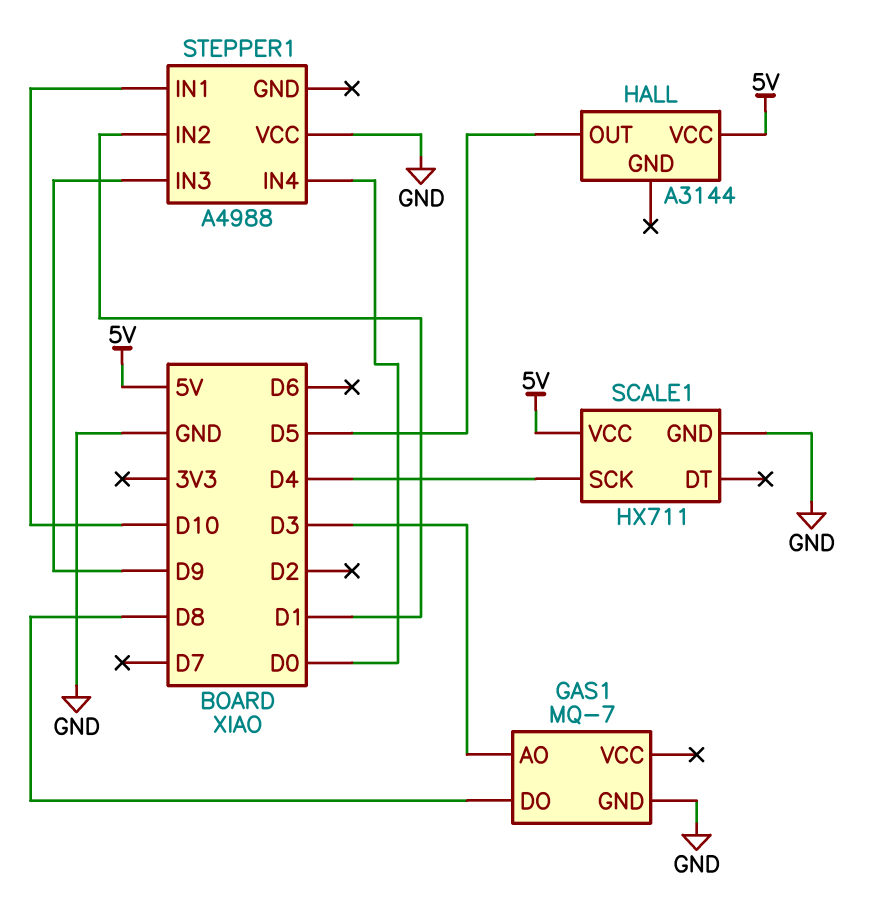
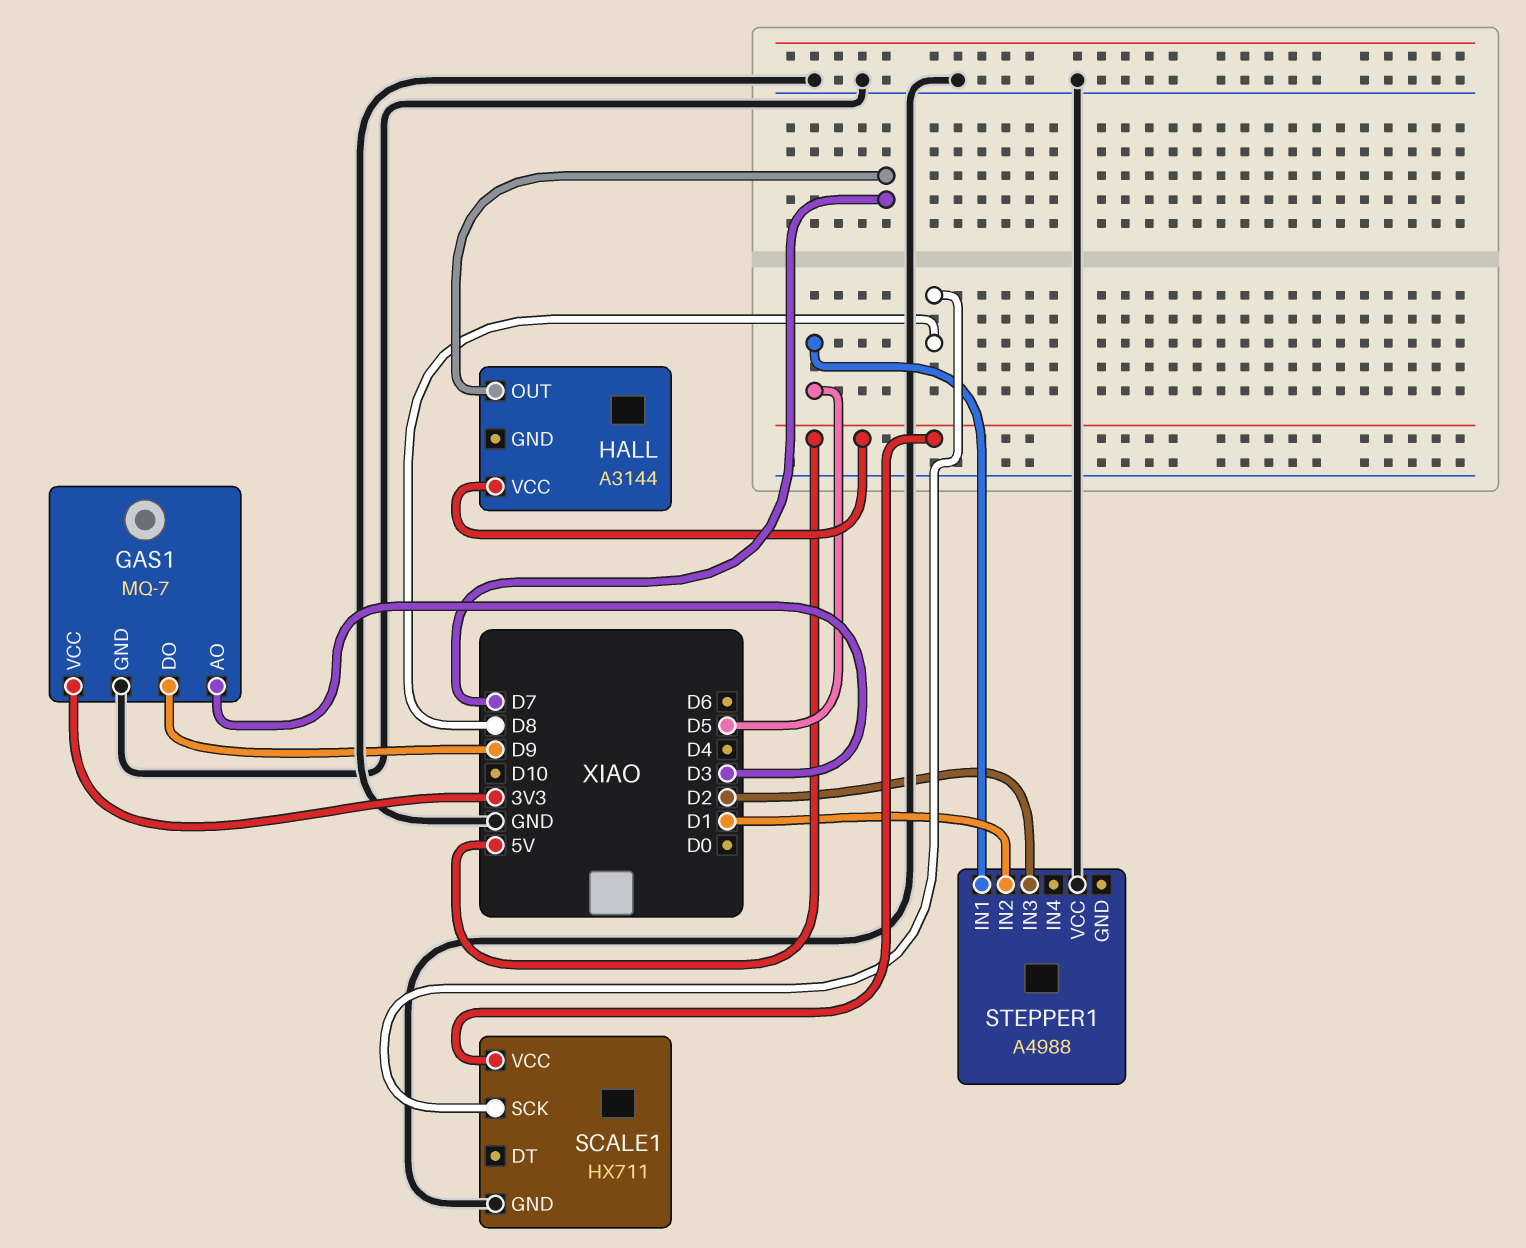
GAS1 pin DO: D8 -> D9
GAS1 pin VCC: none -> 3V3
HALL pin OUT: D5 -> D7
SCALE1 pin SCK: D4 -> D8
STEPPER1 pin IN1: D10 -> D5
STEPPER1 pin IN3: D9 -> D2
STEPPER1 pin IN4: D0 -> none

